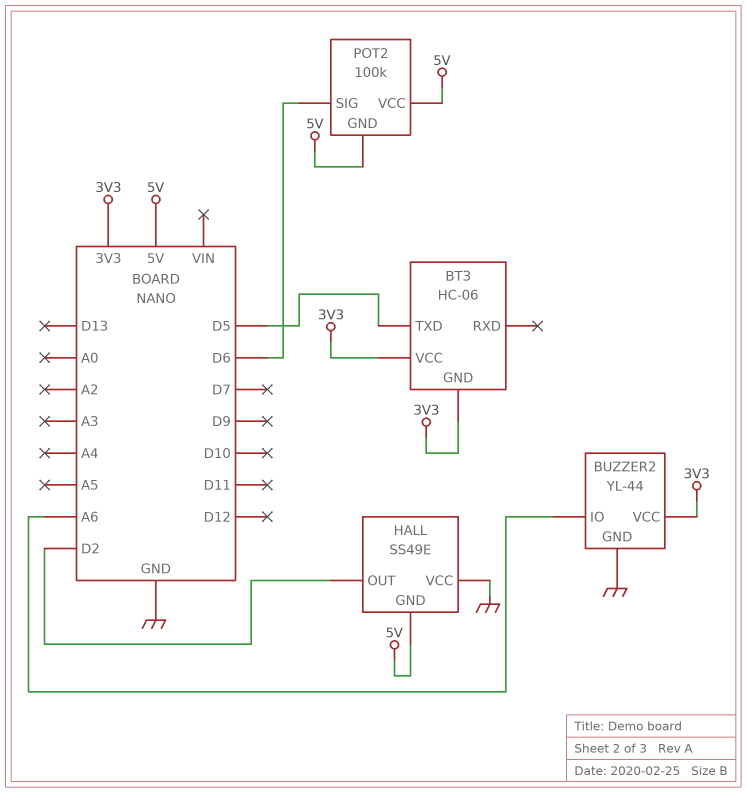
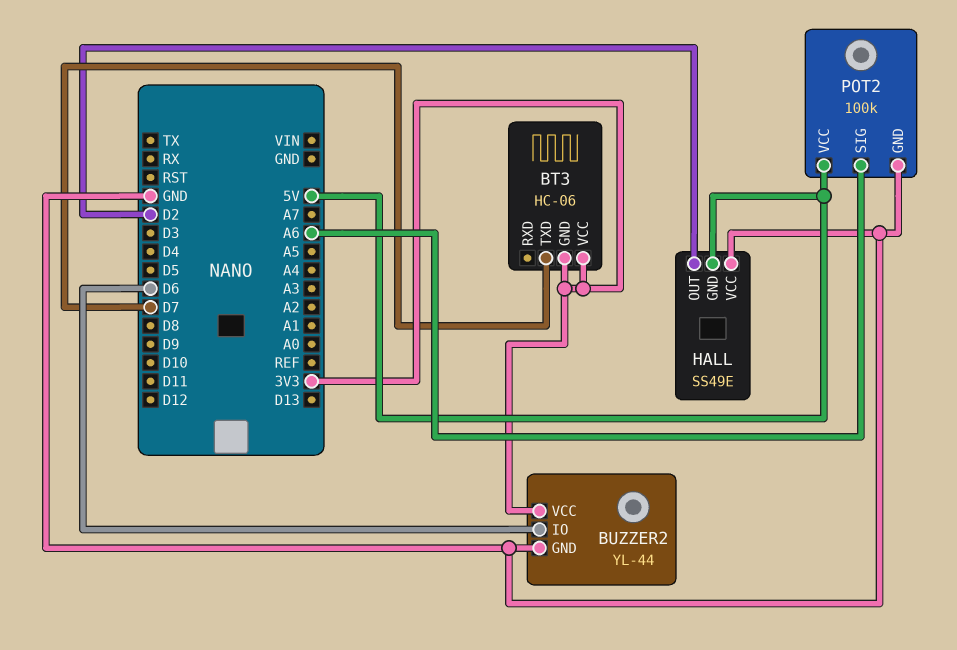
BT3 pin TXD: D5 -> D7
BUZZER2 pin IO: A6 -> D6
POT2 pin GND: 5V -> GND
POT2 pin SIG: D6 -> A6

